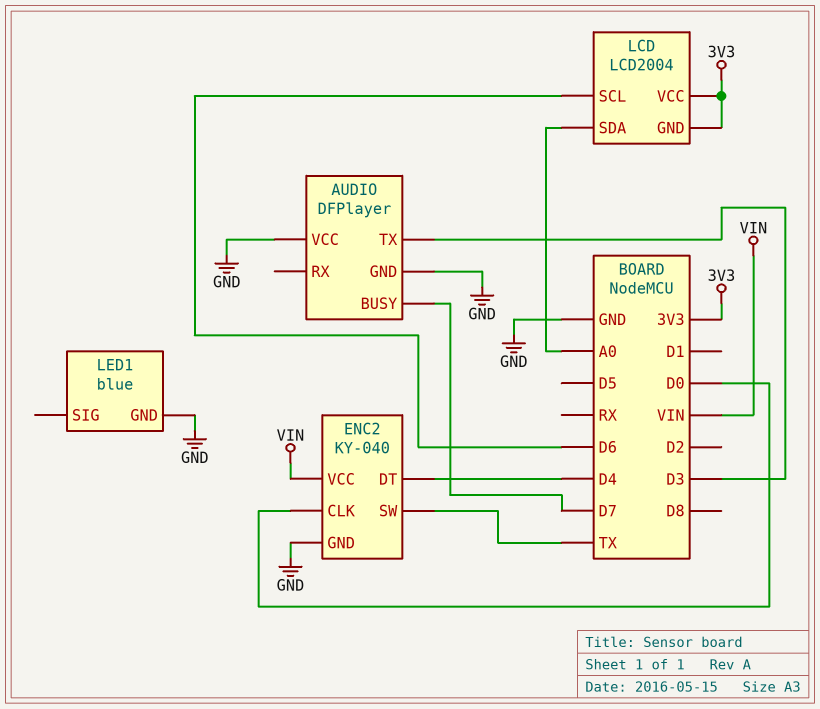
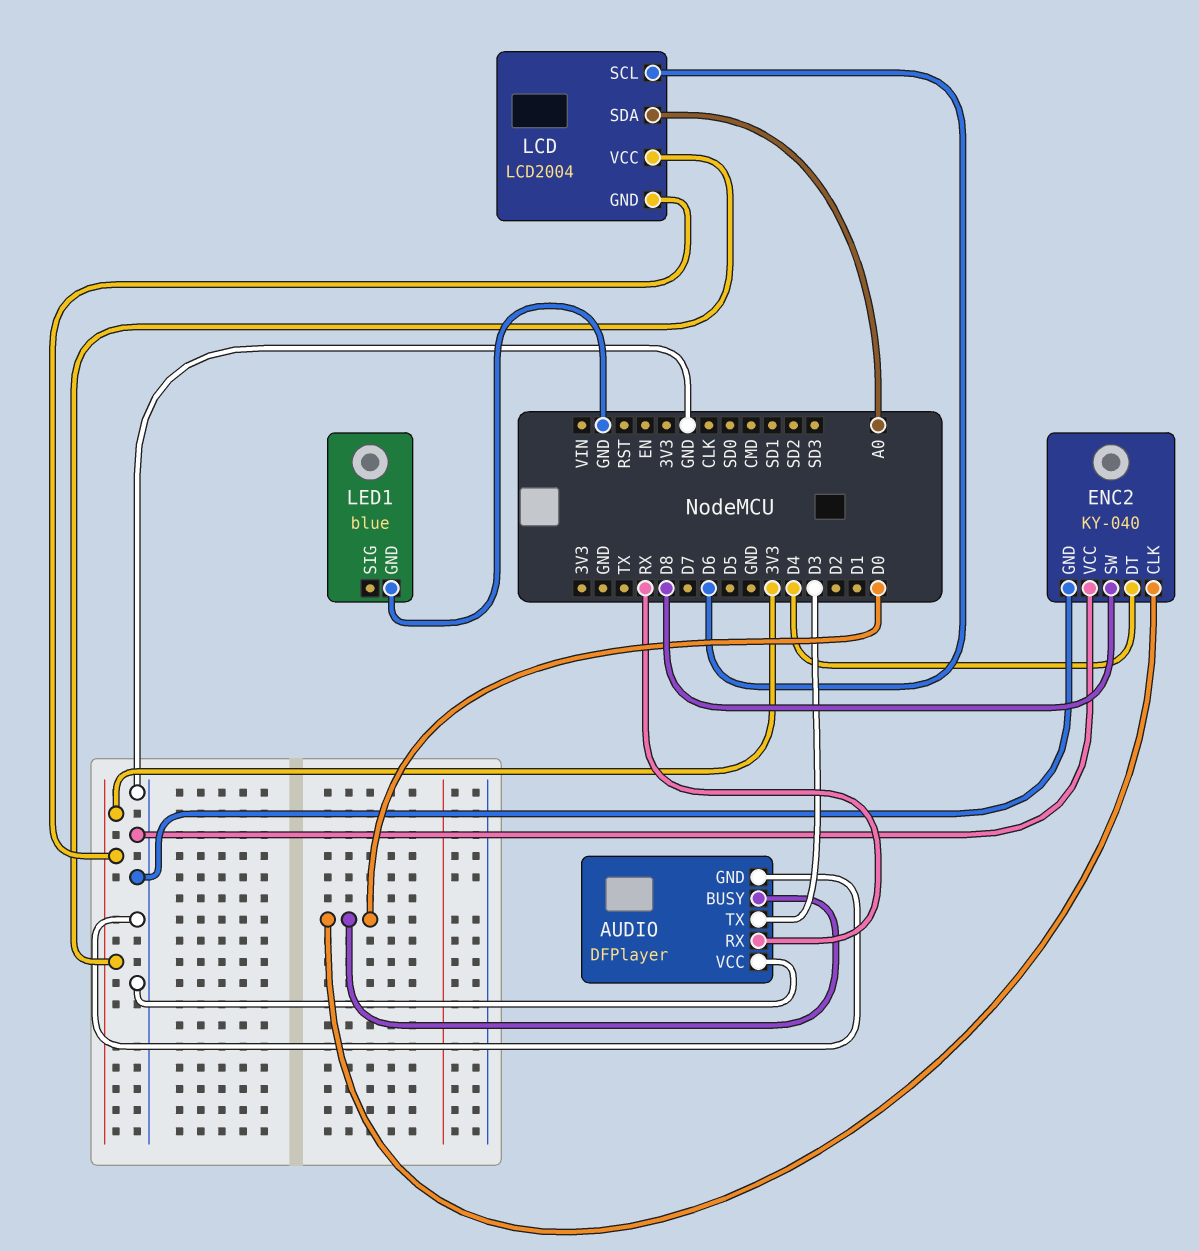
AUDIO pin BUSY: D7 -> D0
AUDIO pin RX: none -> RX
ENC2 pin SW: TX -> D8
ENC2 pin VCC: VIN -> GND

